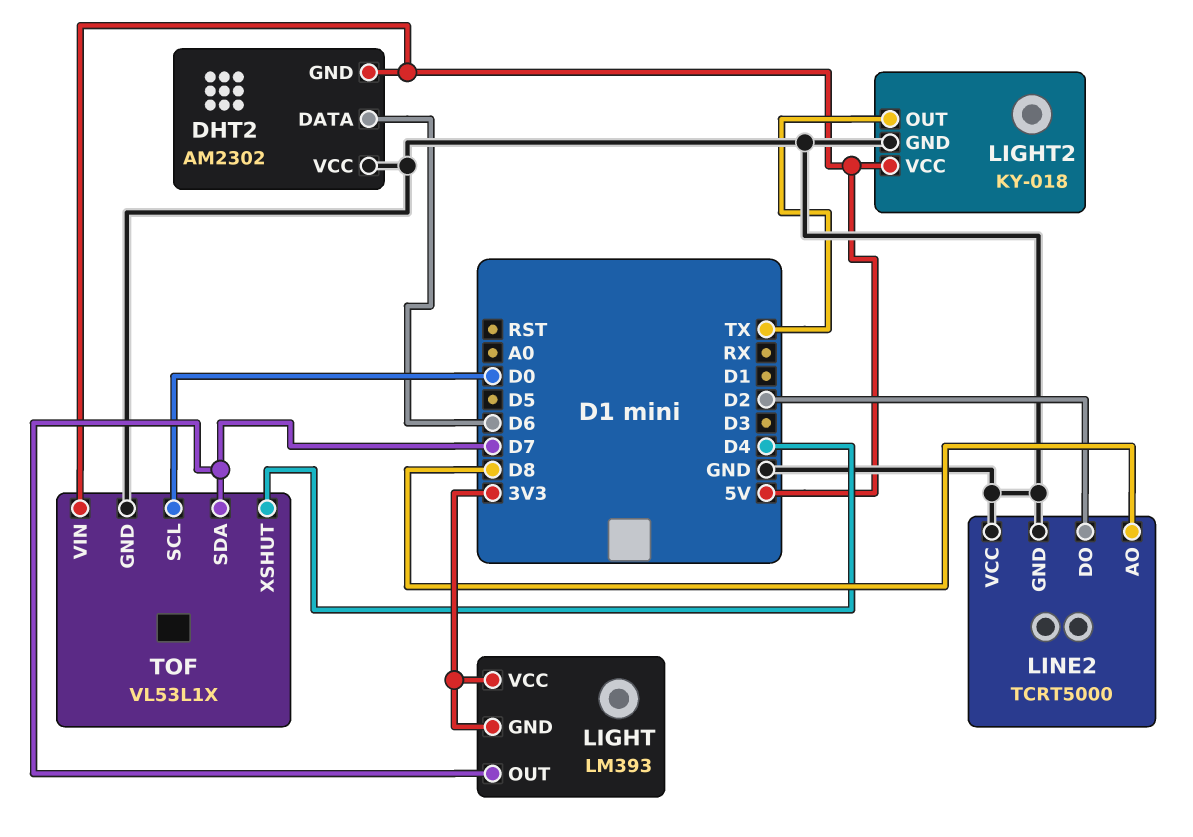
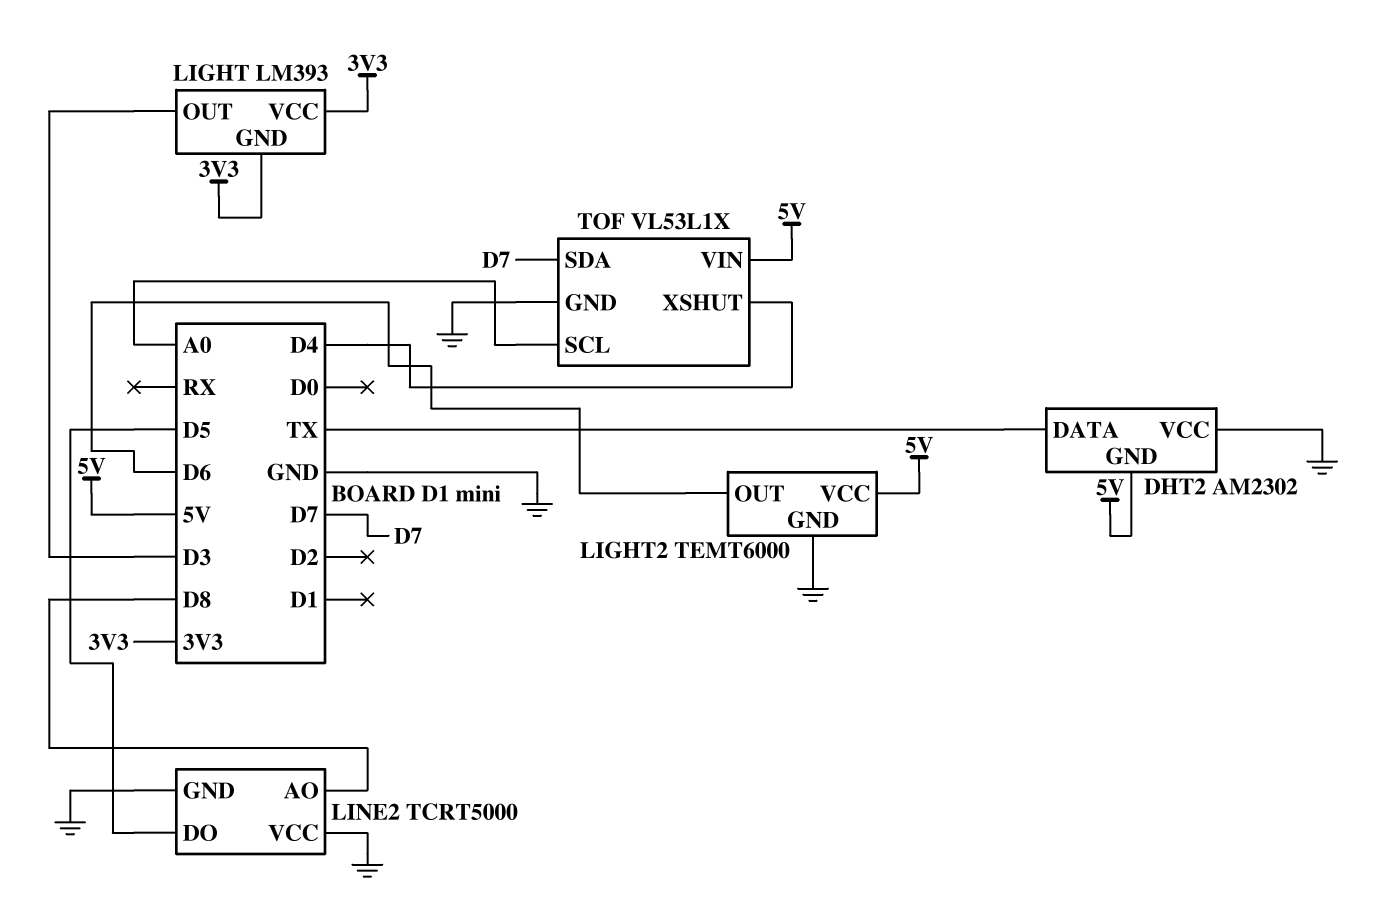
DHT2 pin DATA: D6 -> TX
LIGHT pin OUT: D7 -> D3
LIGHT2: KY-018 -> TEMT6000
LIGHT2 pin OUT: TX -> D6
LINE2 pin DO: D2 -> D5
TOF pin SCL: D0 -> A0

